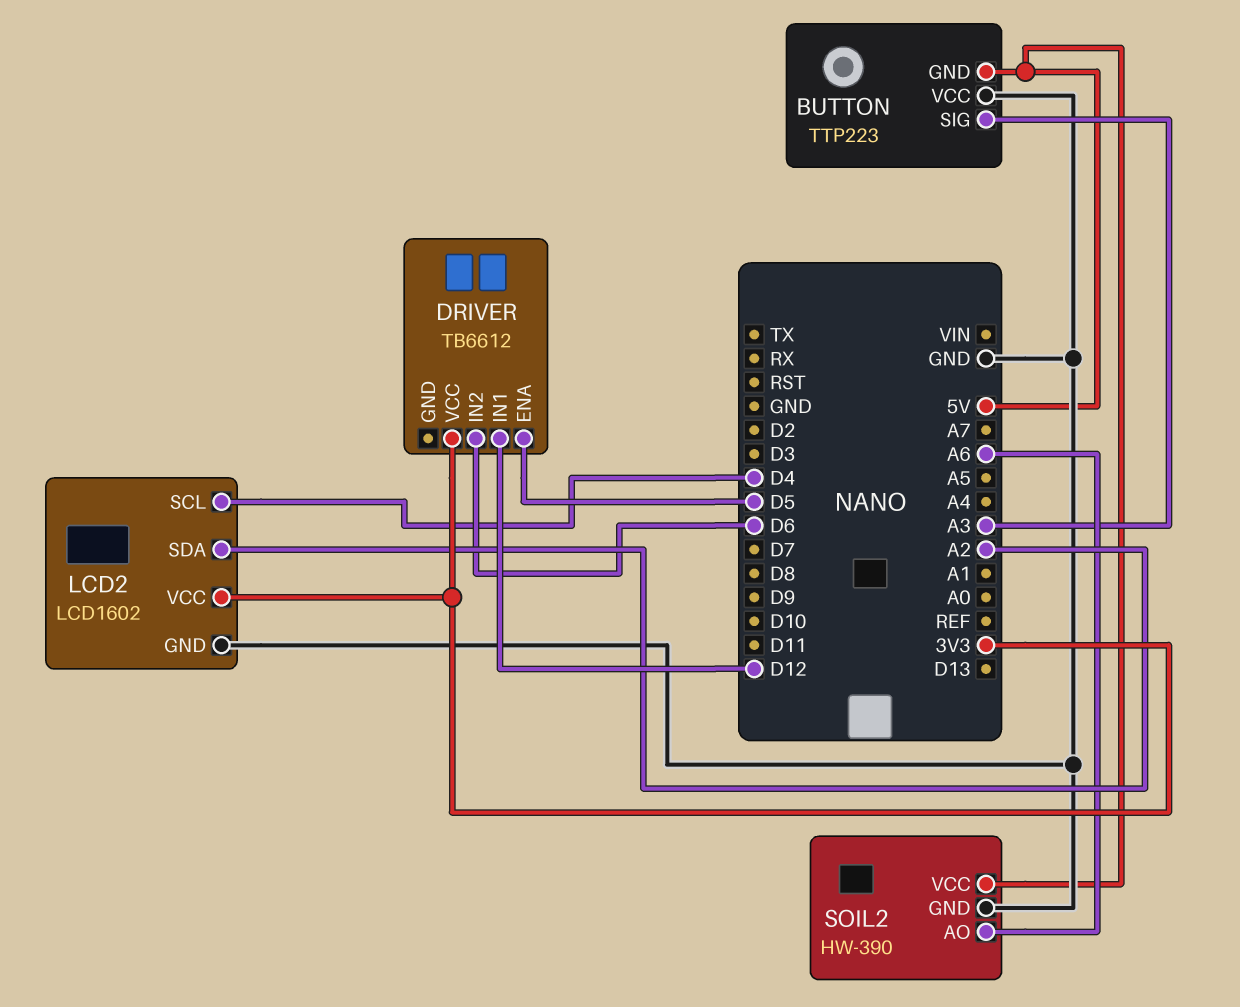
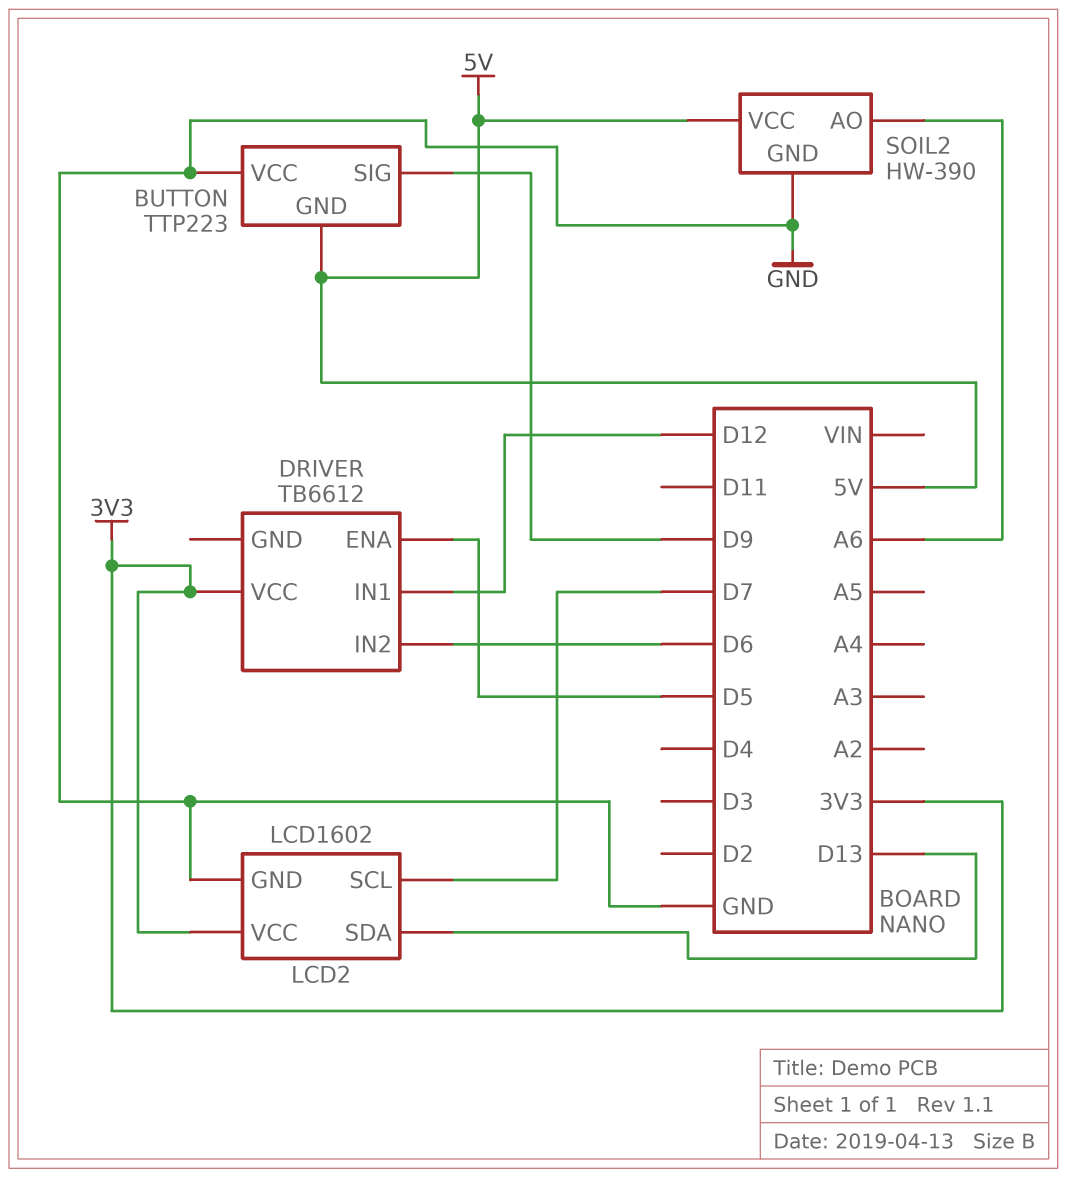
BUTTON pin SIG: A3 -> D9
LCD2 pin SCL: D4 -> D7
LCD2 pin SDA: A2 -> D13

